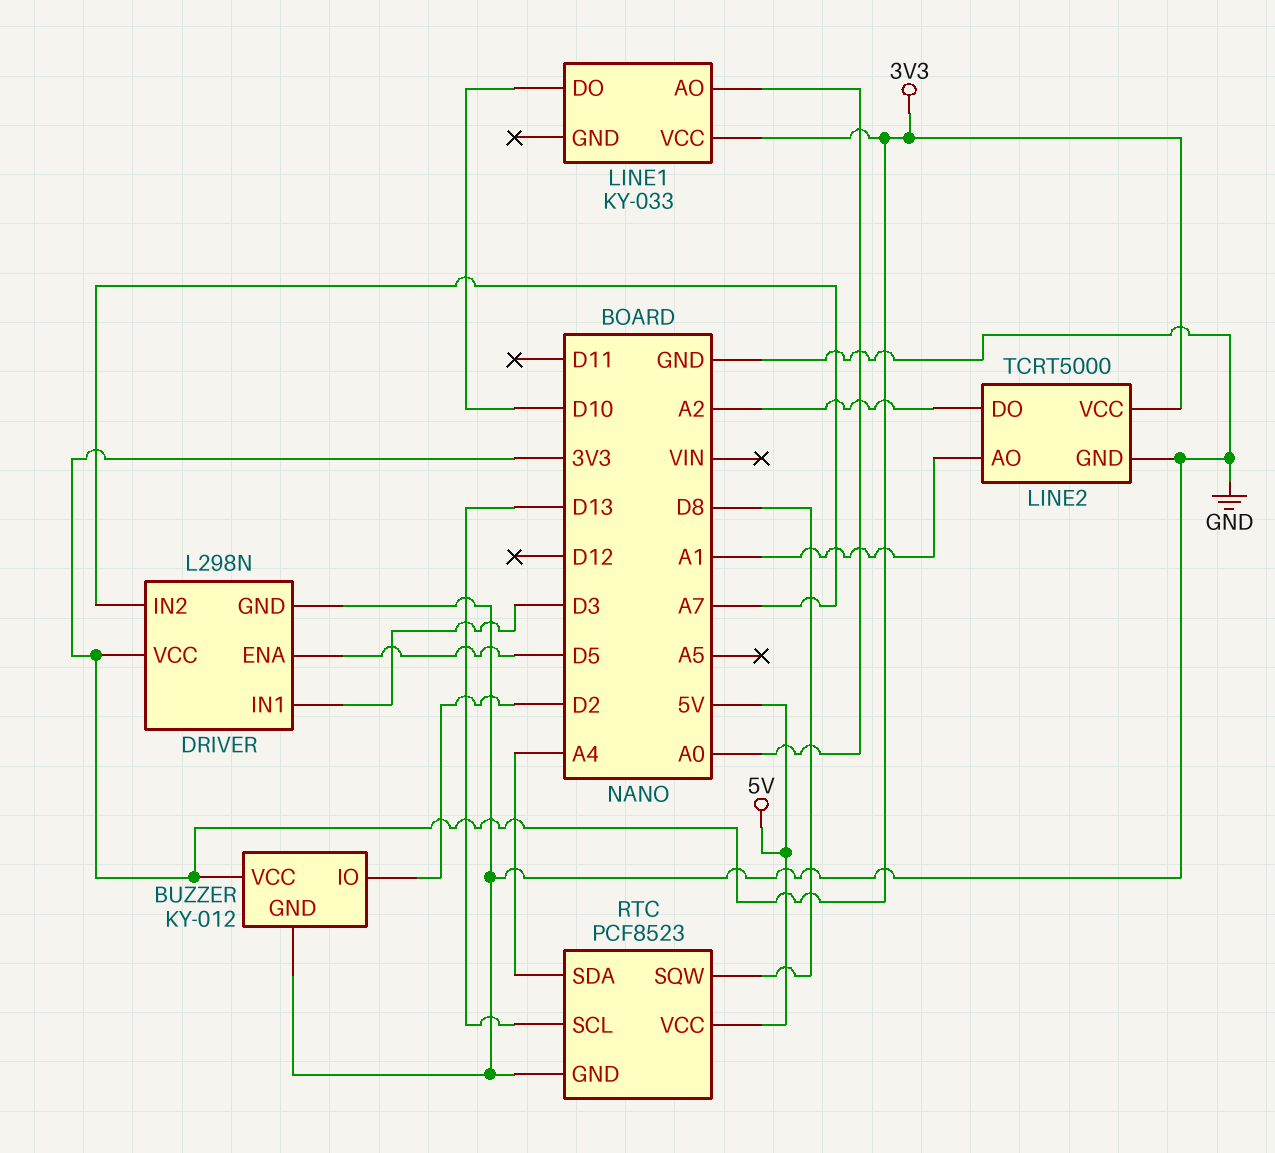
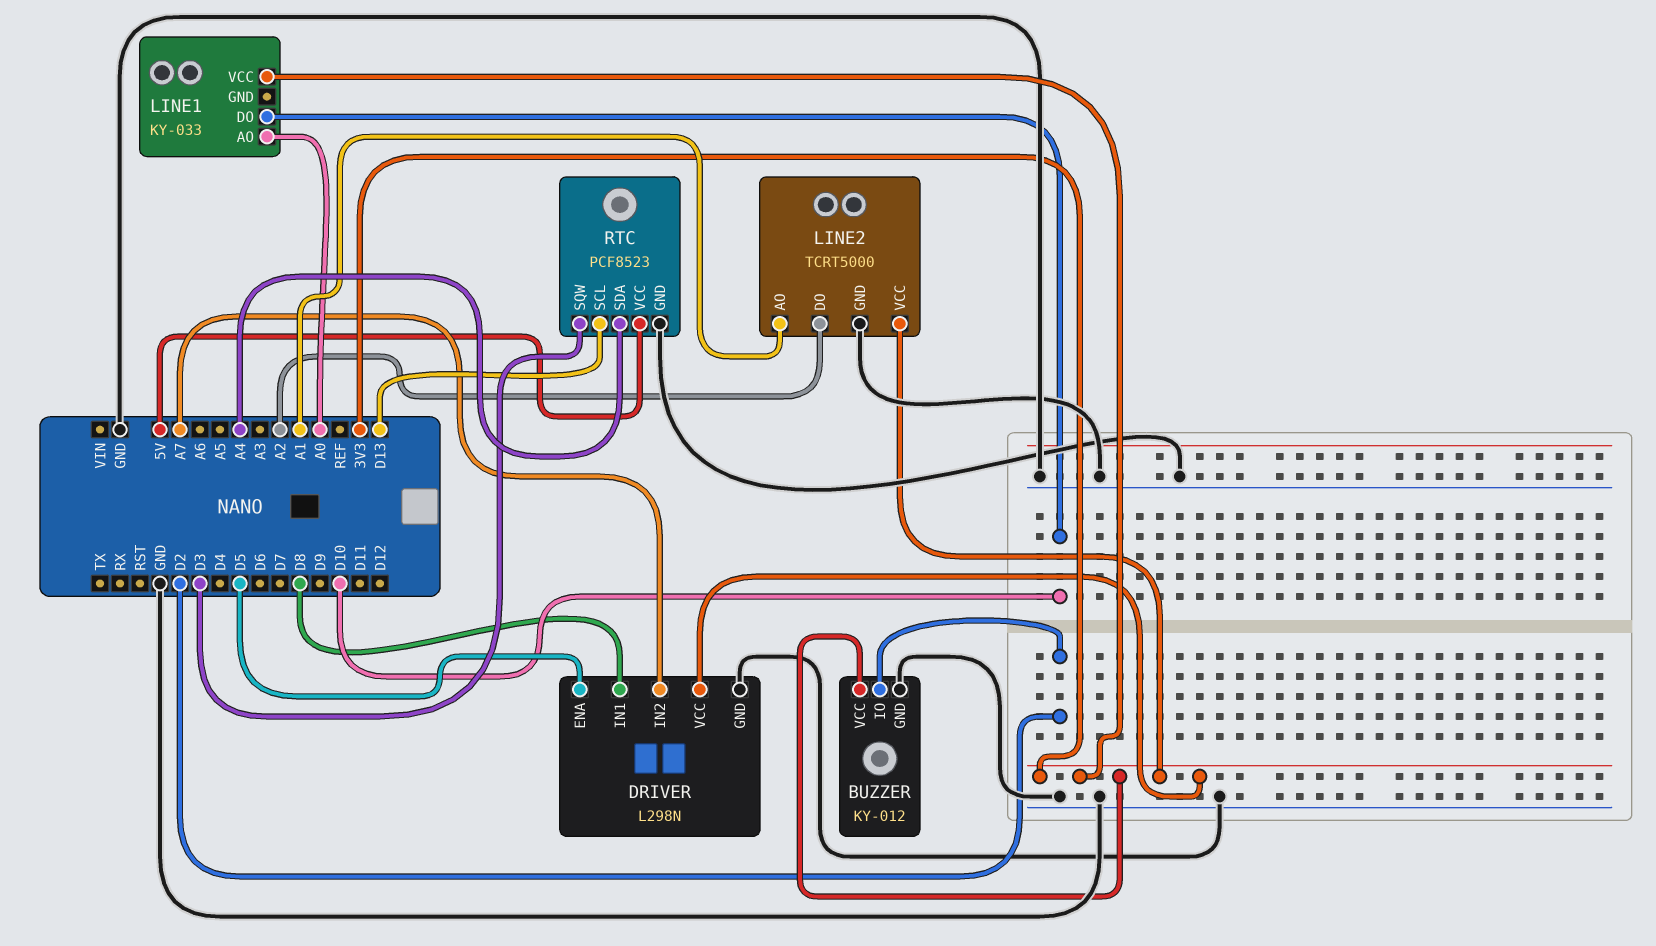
DRIVER pin IN1: D3 -> D8
RTC pin SQW: D8 -> D3

